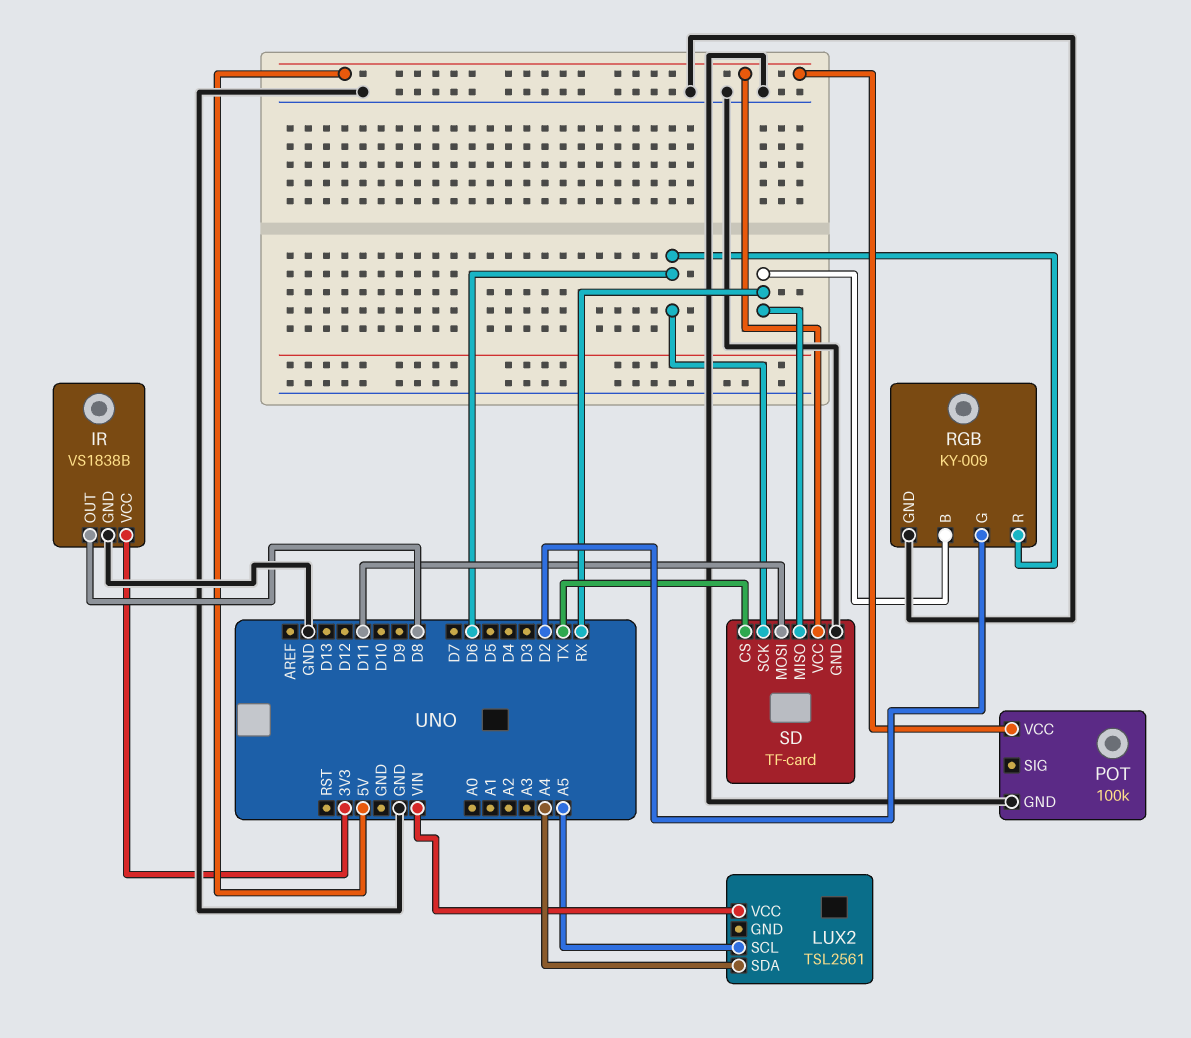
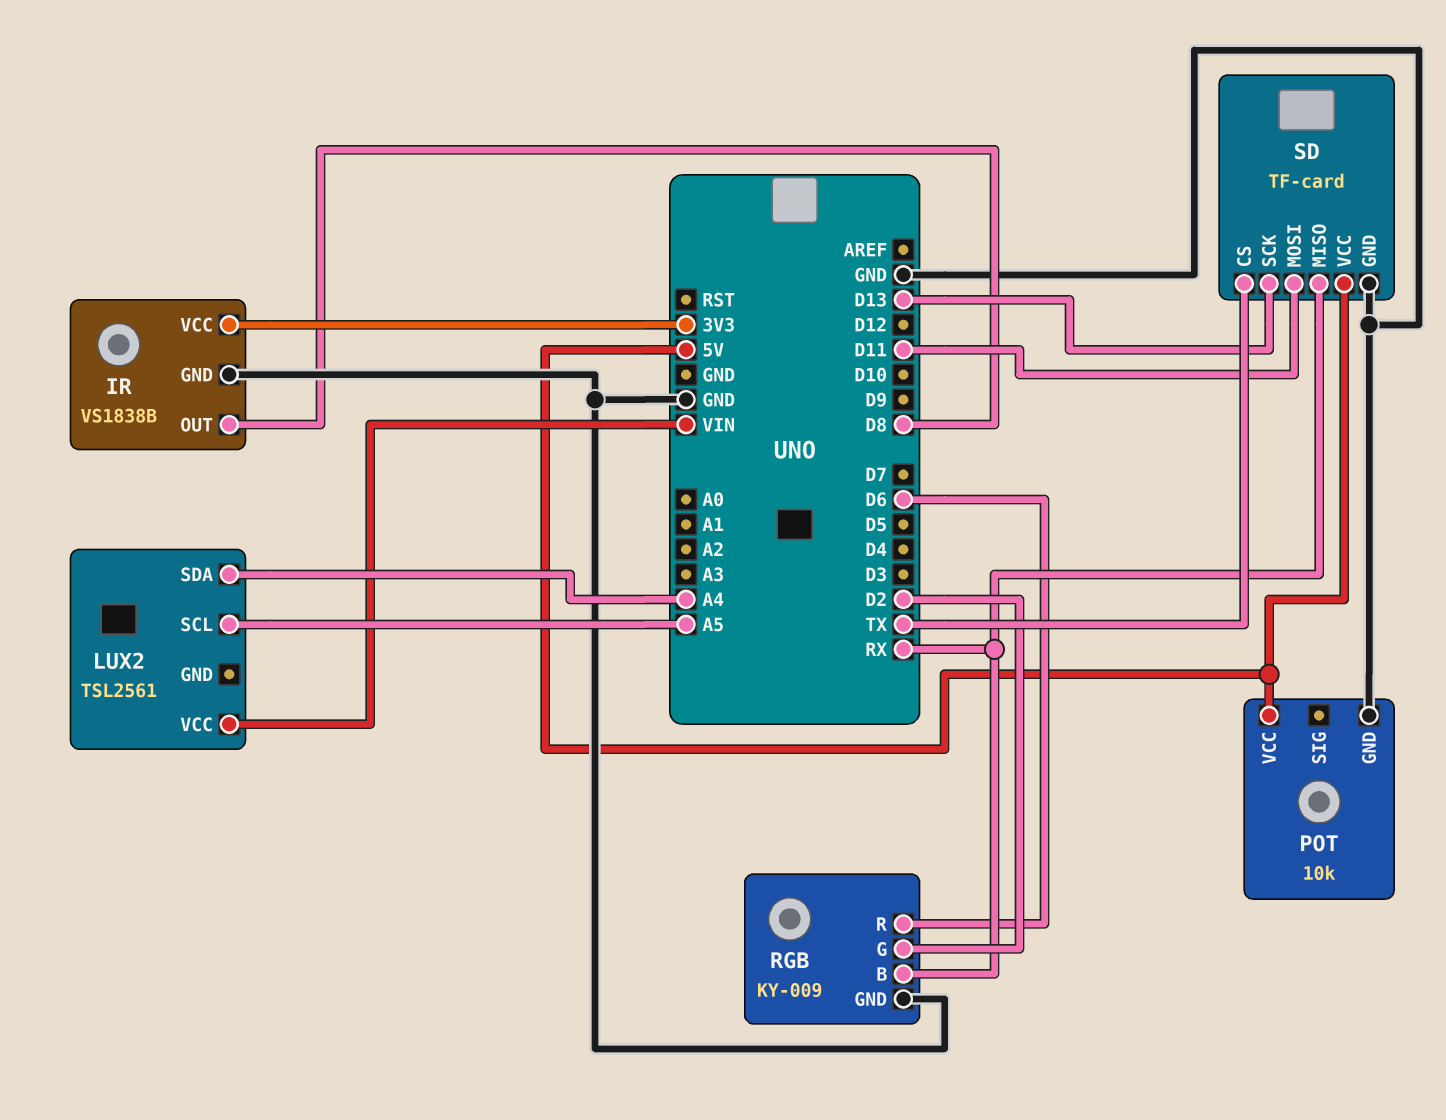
POT: 100k -> 10k
SD pin SCK: D6 -> D13

